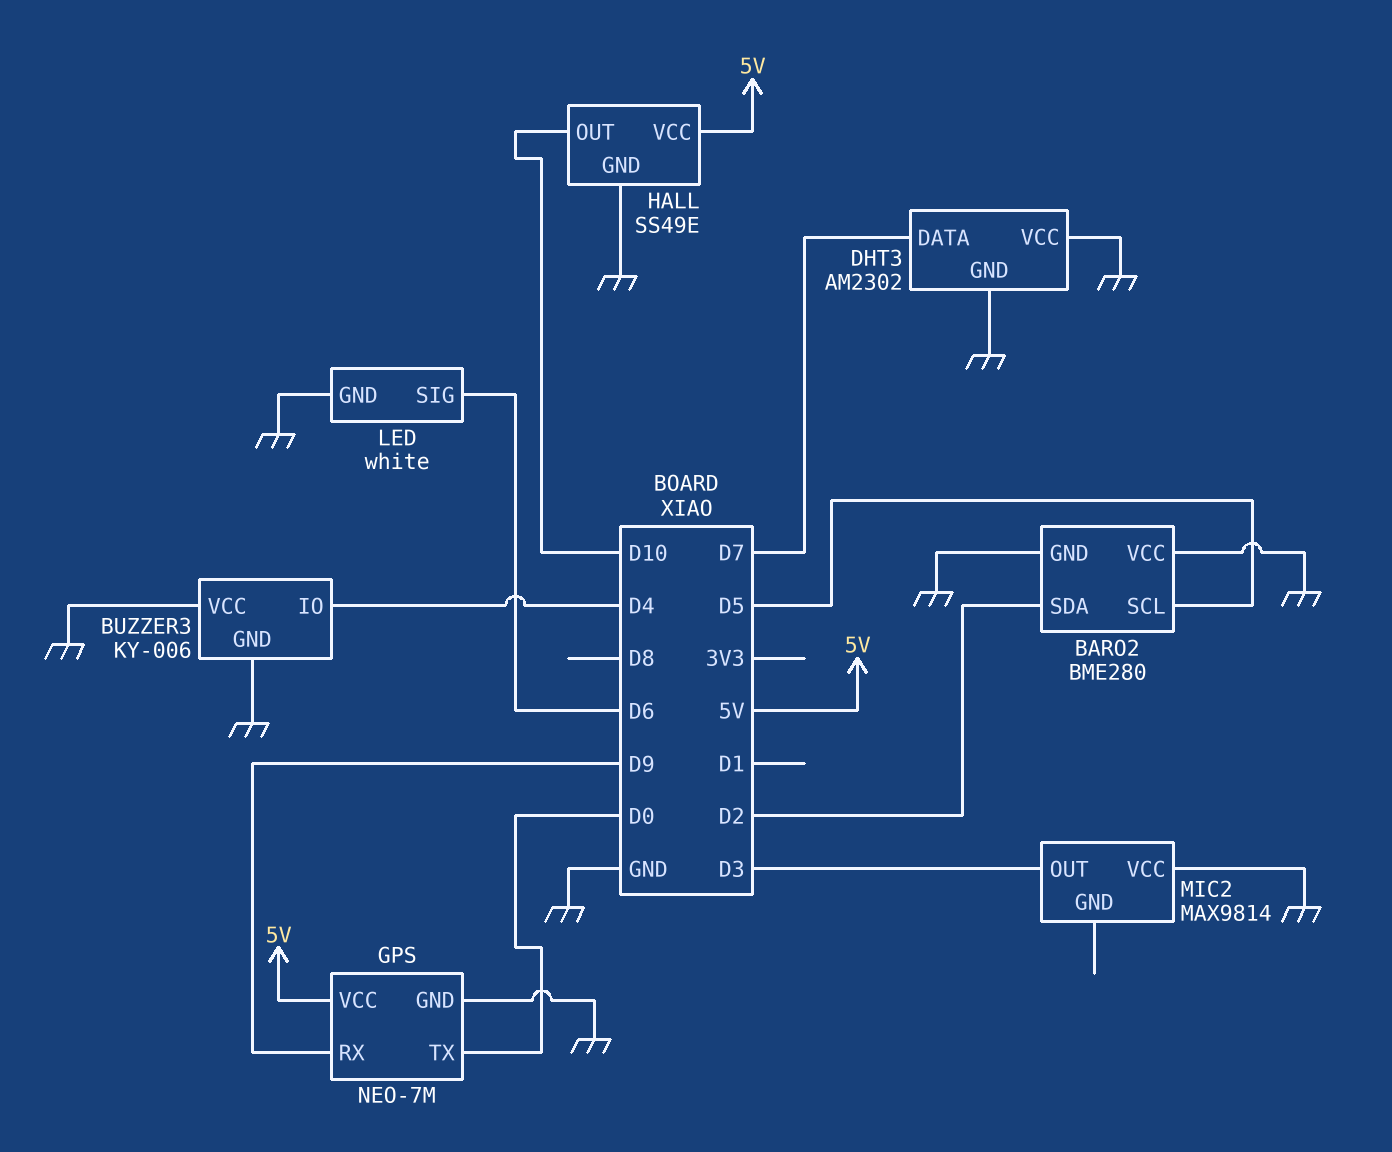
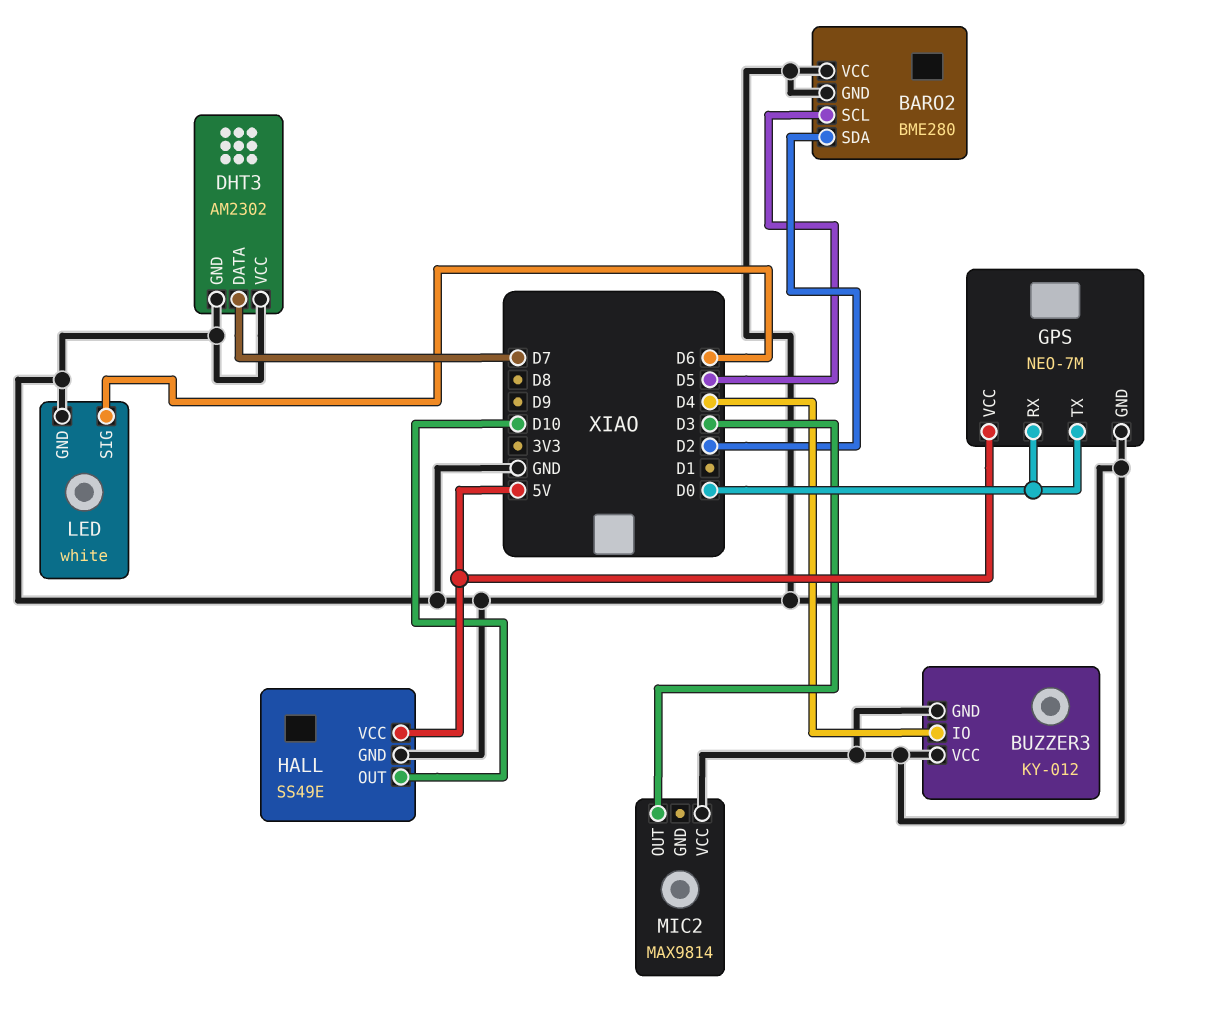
BUZZER3: KY-006 -> KY-012
GPS pin RX: D9 -> D0

